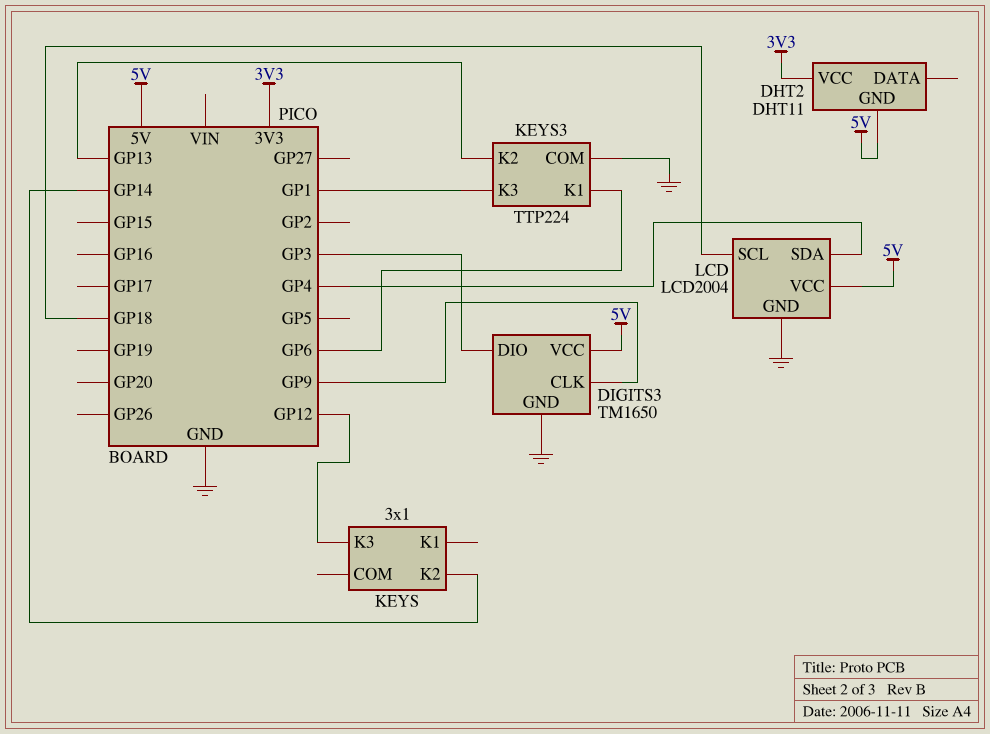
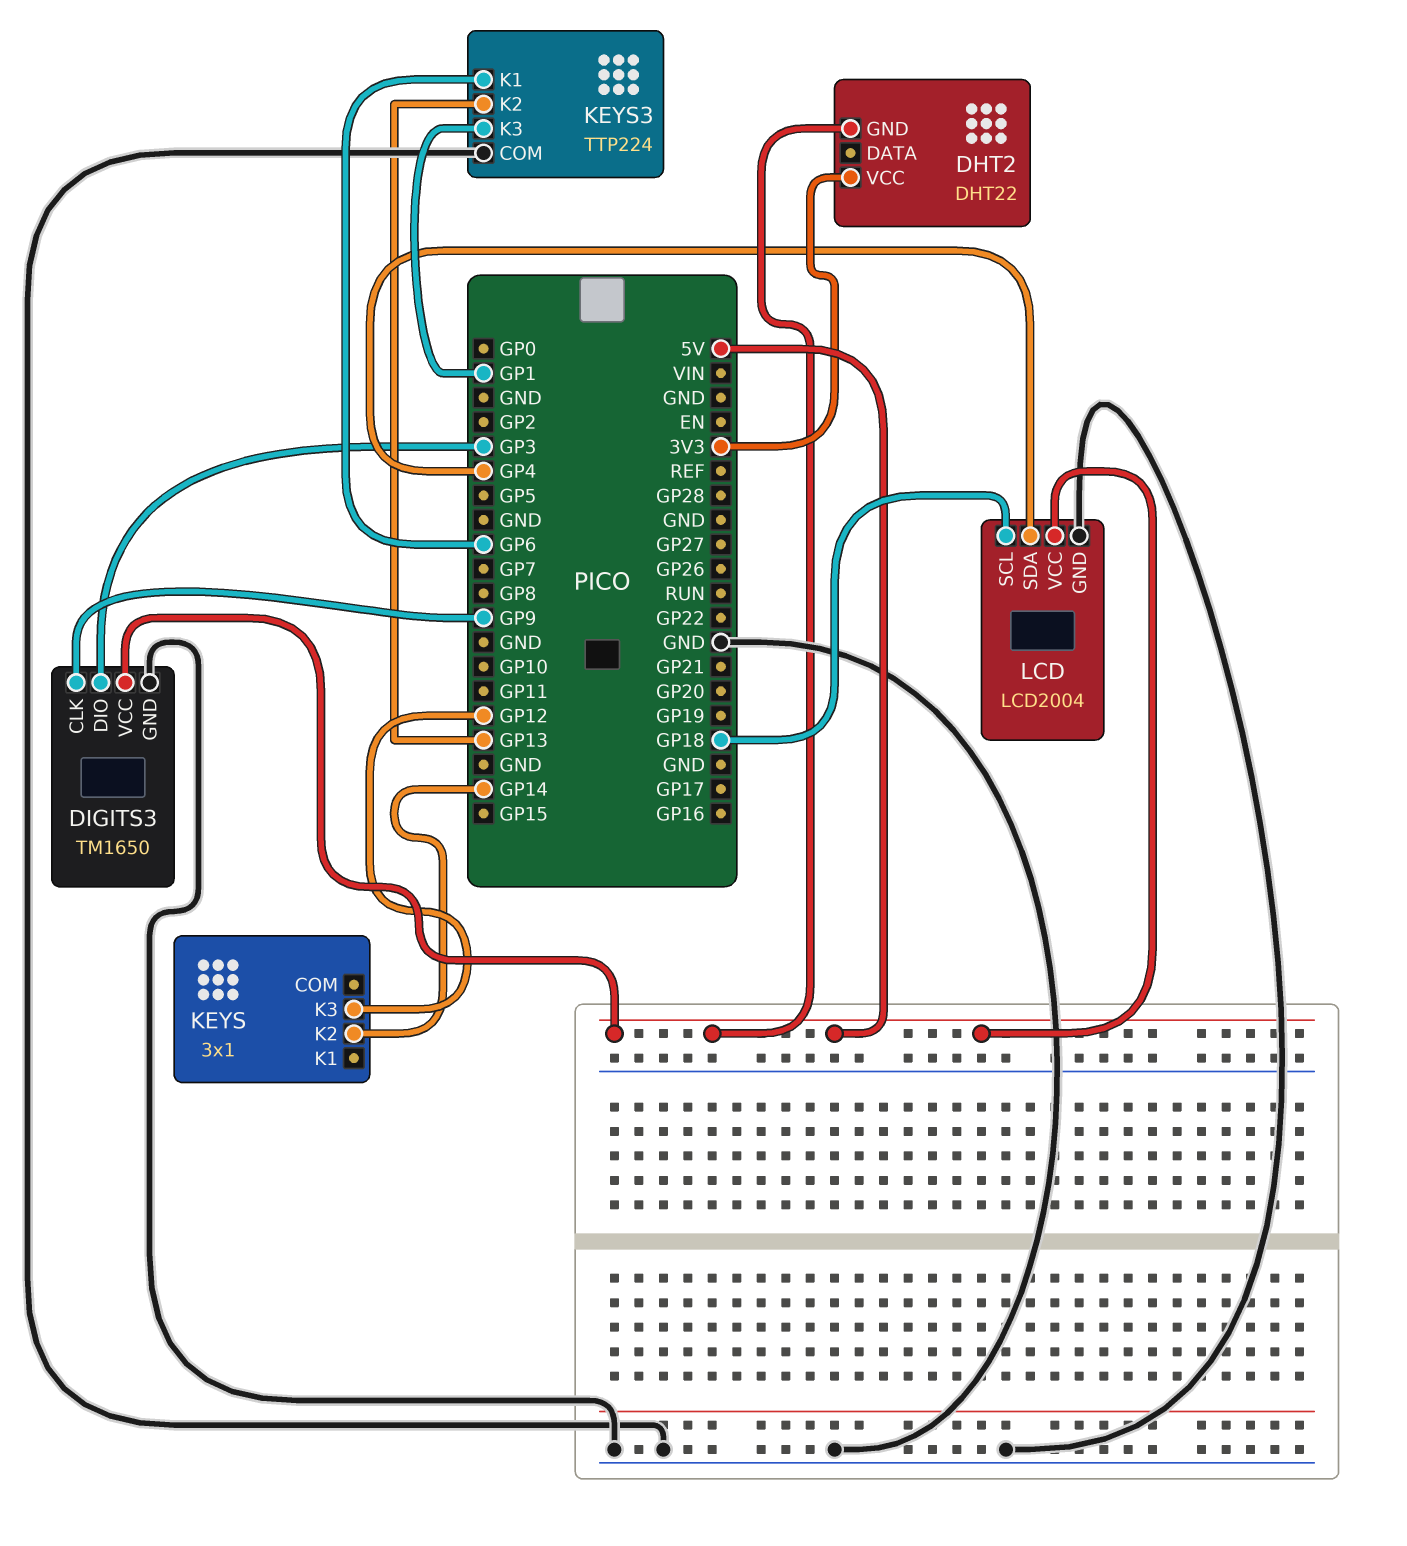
DHT2: DHT11 -> DHT22

